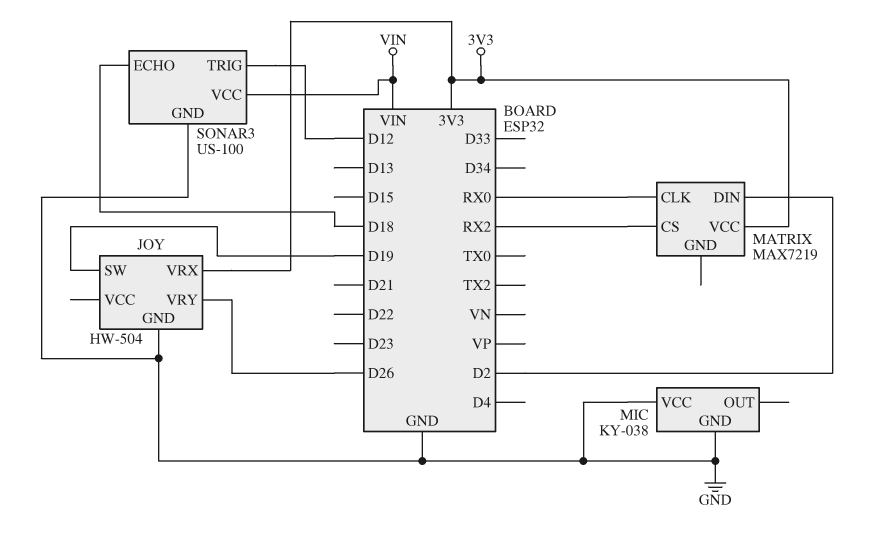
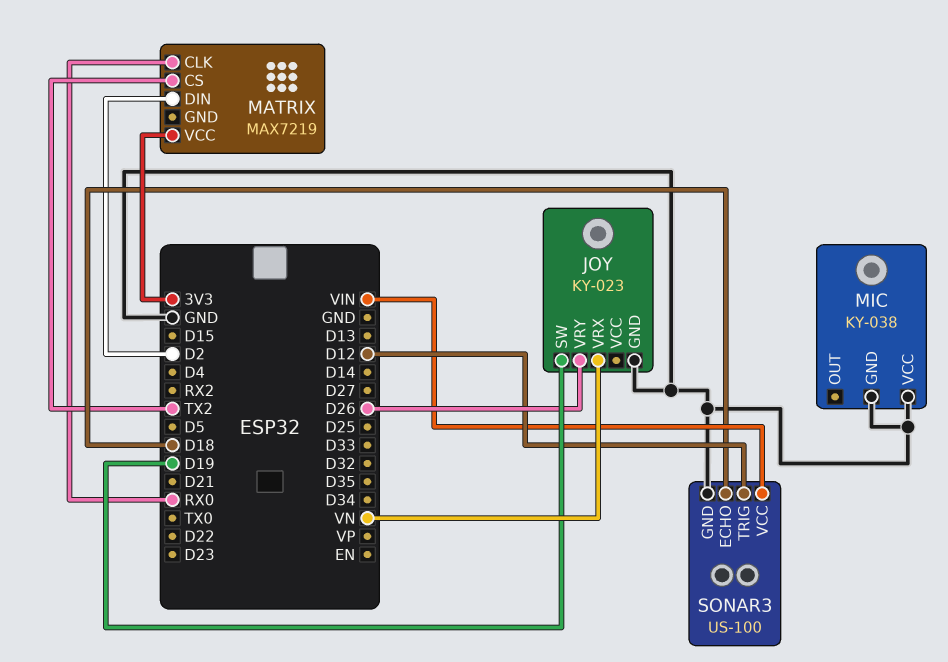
JOY: HW-504 -> KY-023
JOY pin VRX: 3V3 -> VN
MATRIX pin CS: RX2 -> TX2

